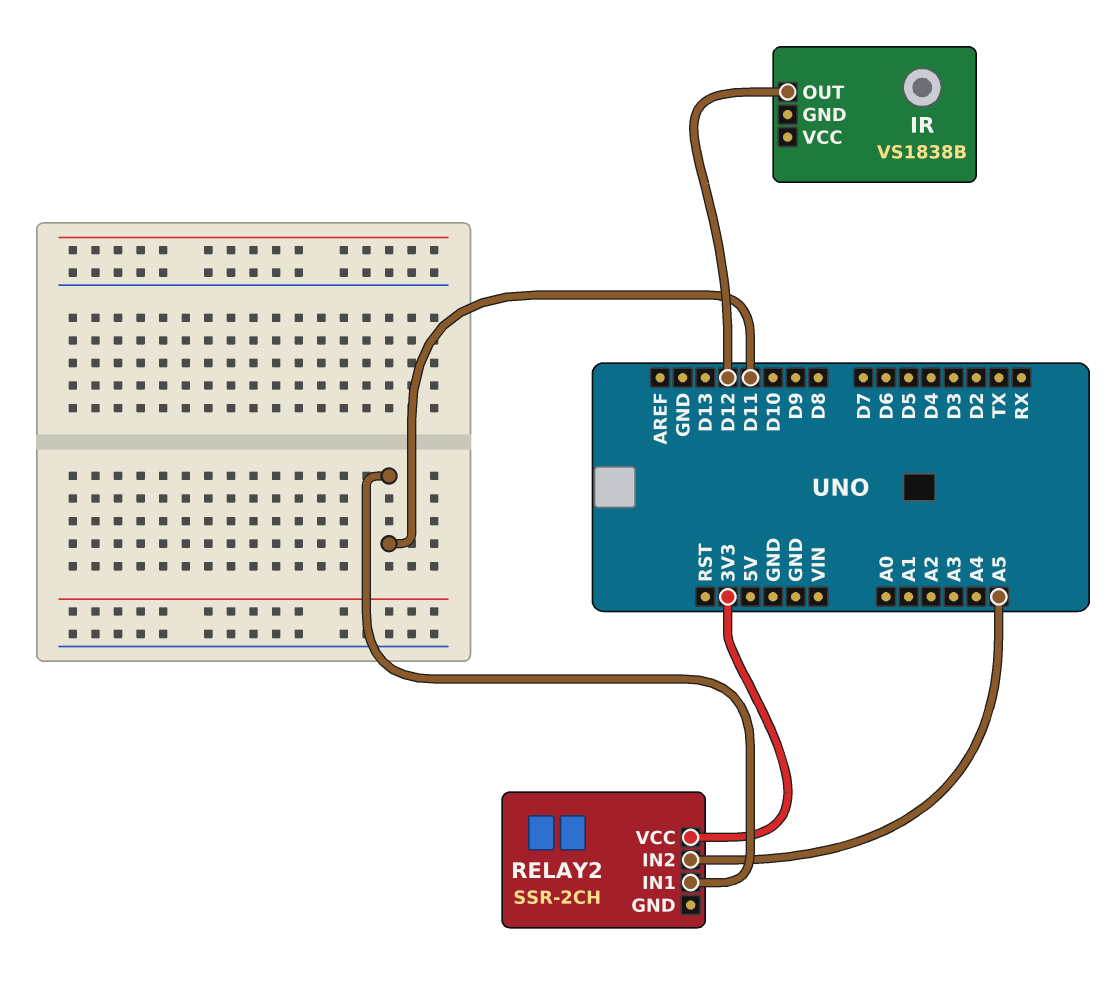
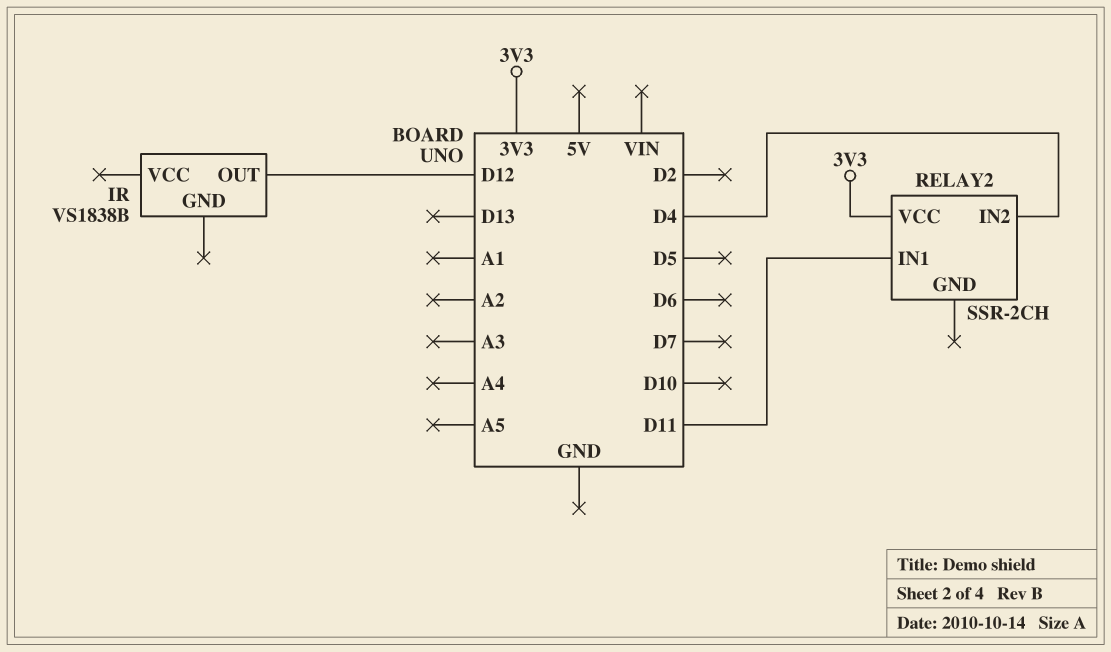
RELAY2 pin IN2: A5 -> D4

